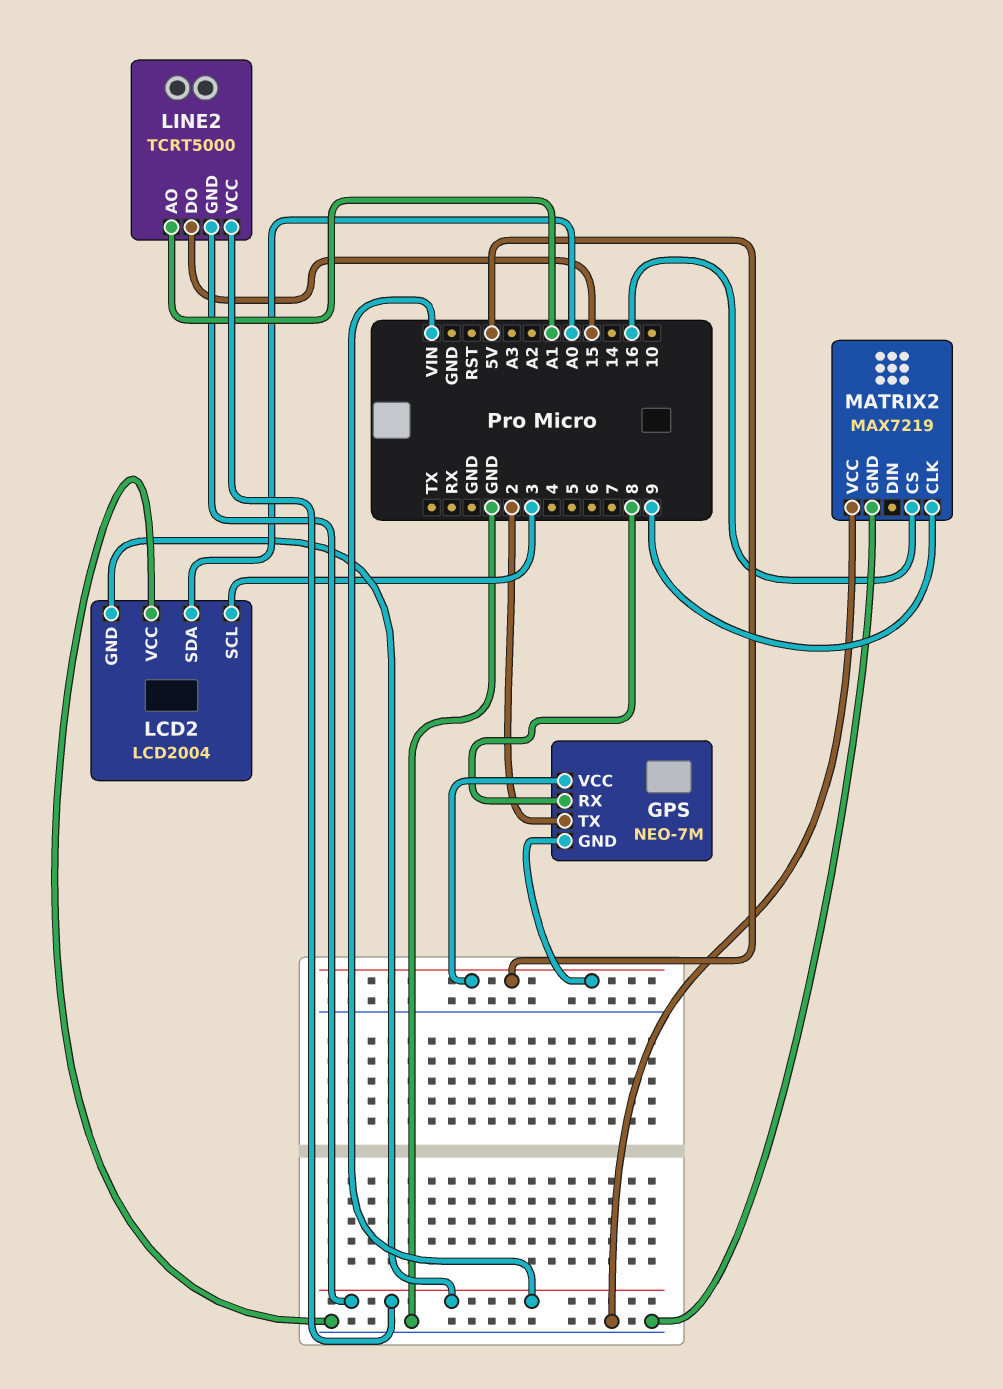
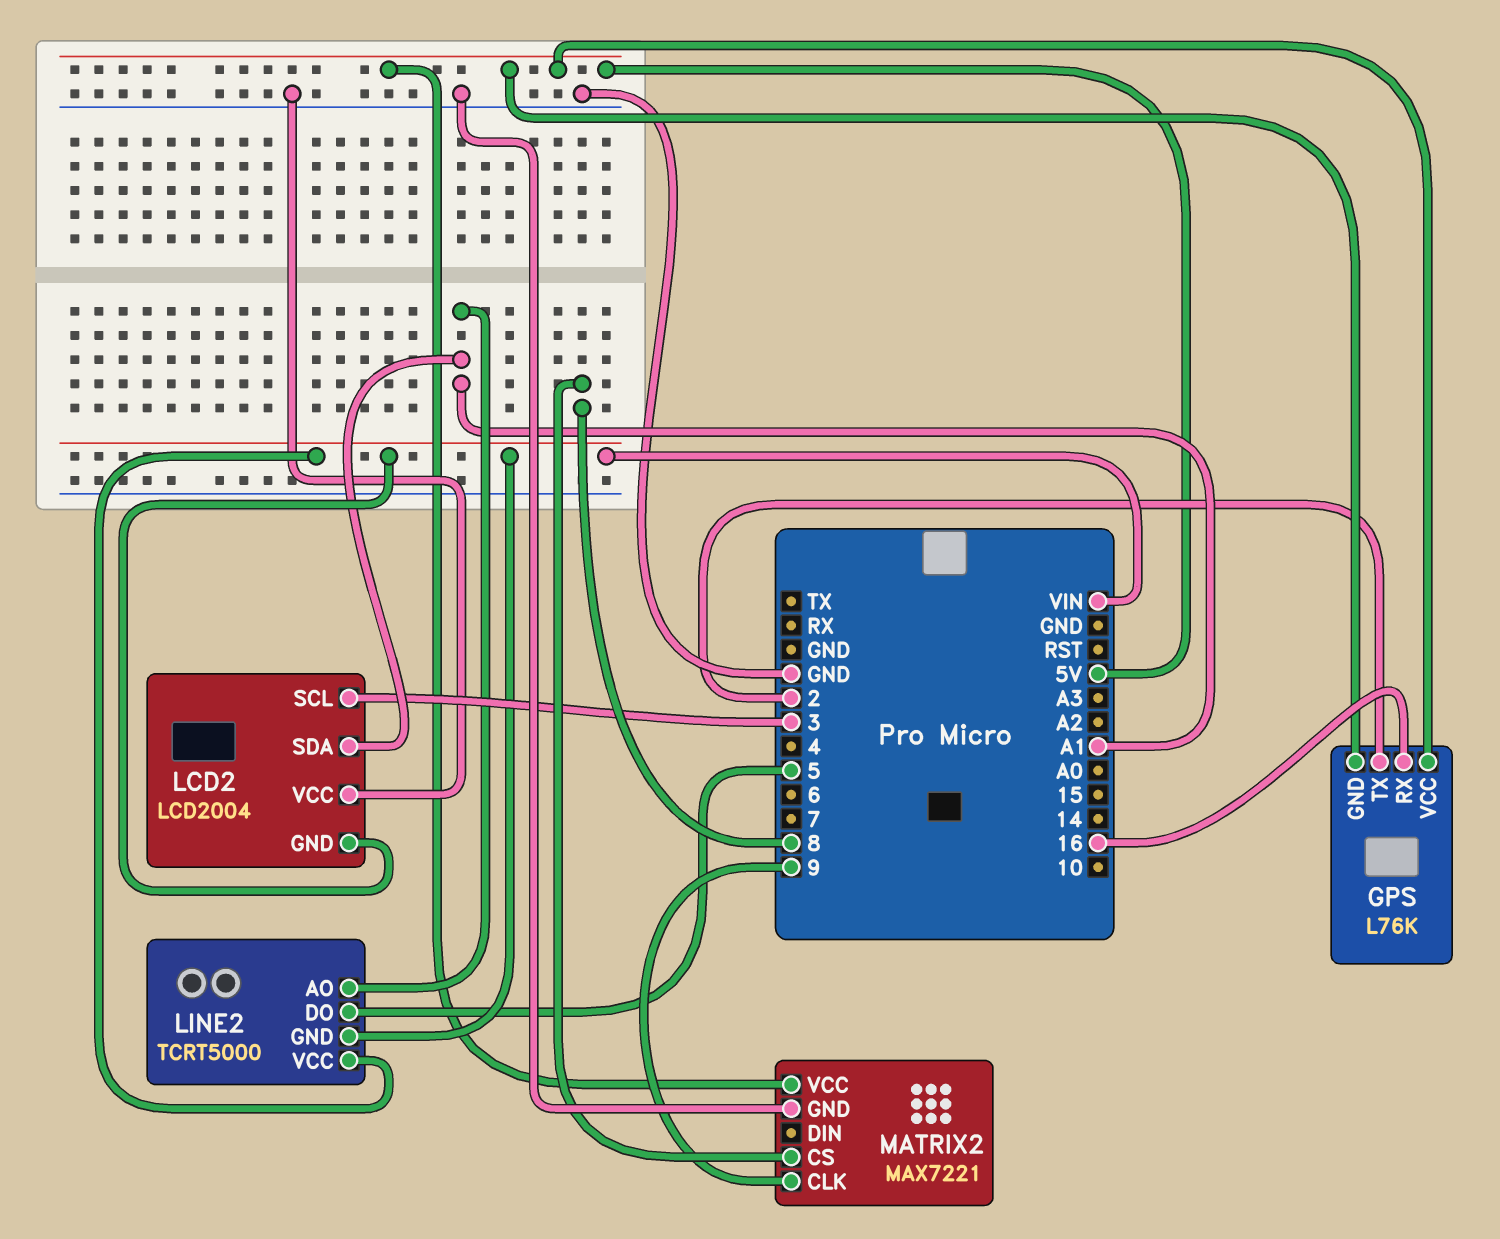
GPS: NEO-7M -> L76K
GPS pin RX: 8 -> 16
LCD2 pin SDA: A0 -> A1
LINE2 pin DO: 15 -> 5
MATRIX2: MAX7219 -> MAX7221
MATRIX2 pin CS: 16 -> 8
MATRIX2 pin VCC: GND -> 5V

